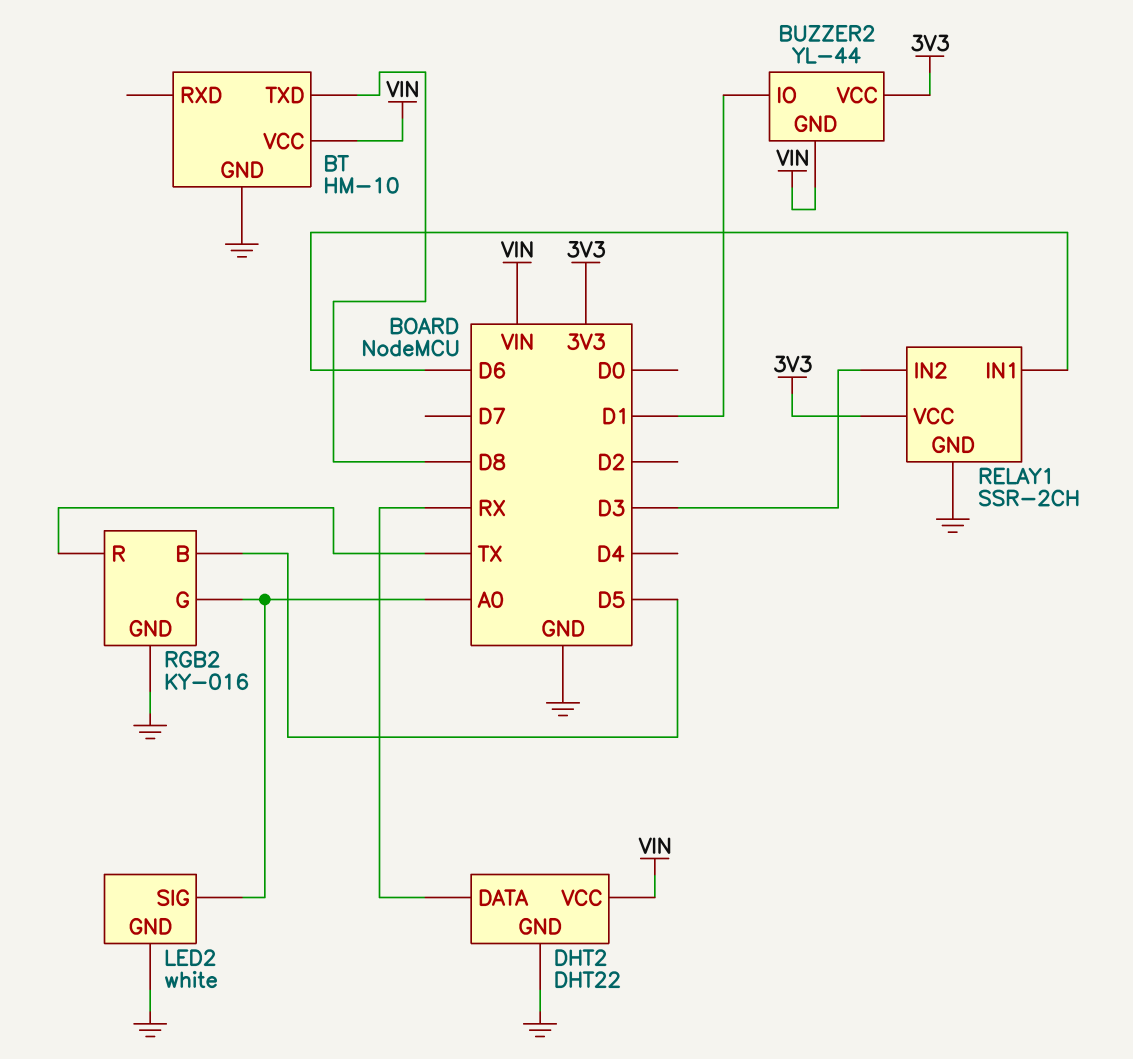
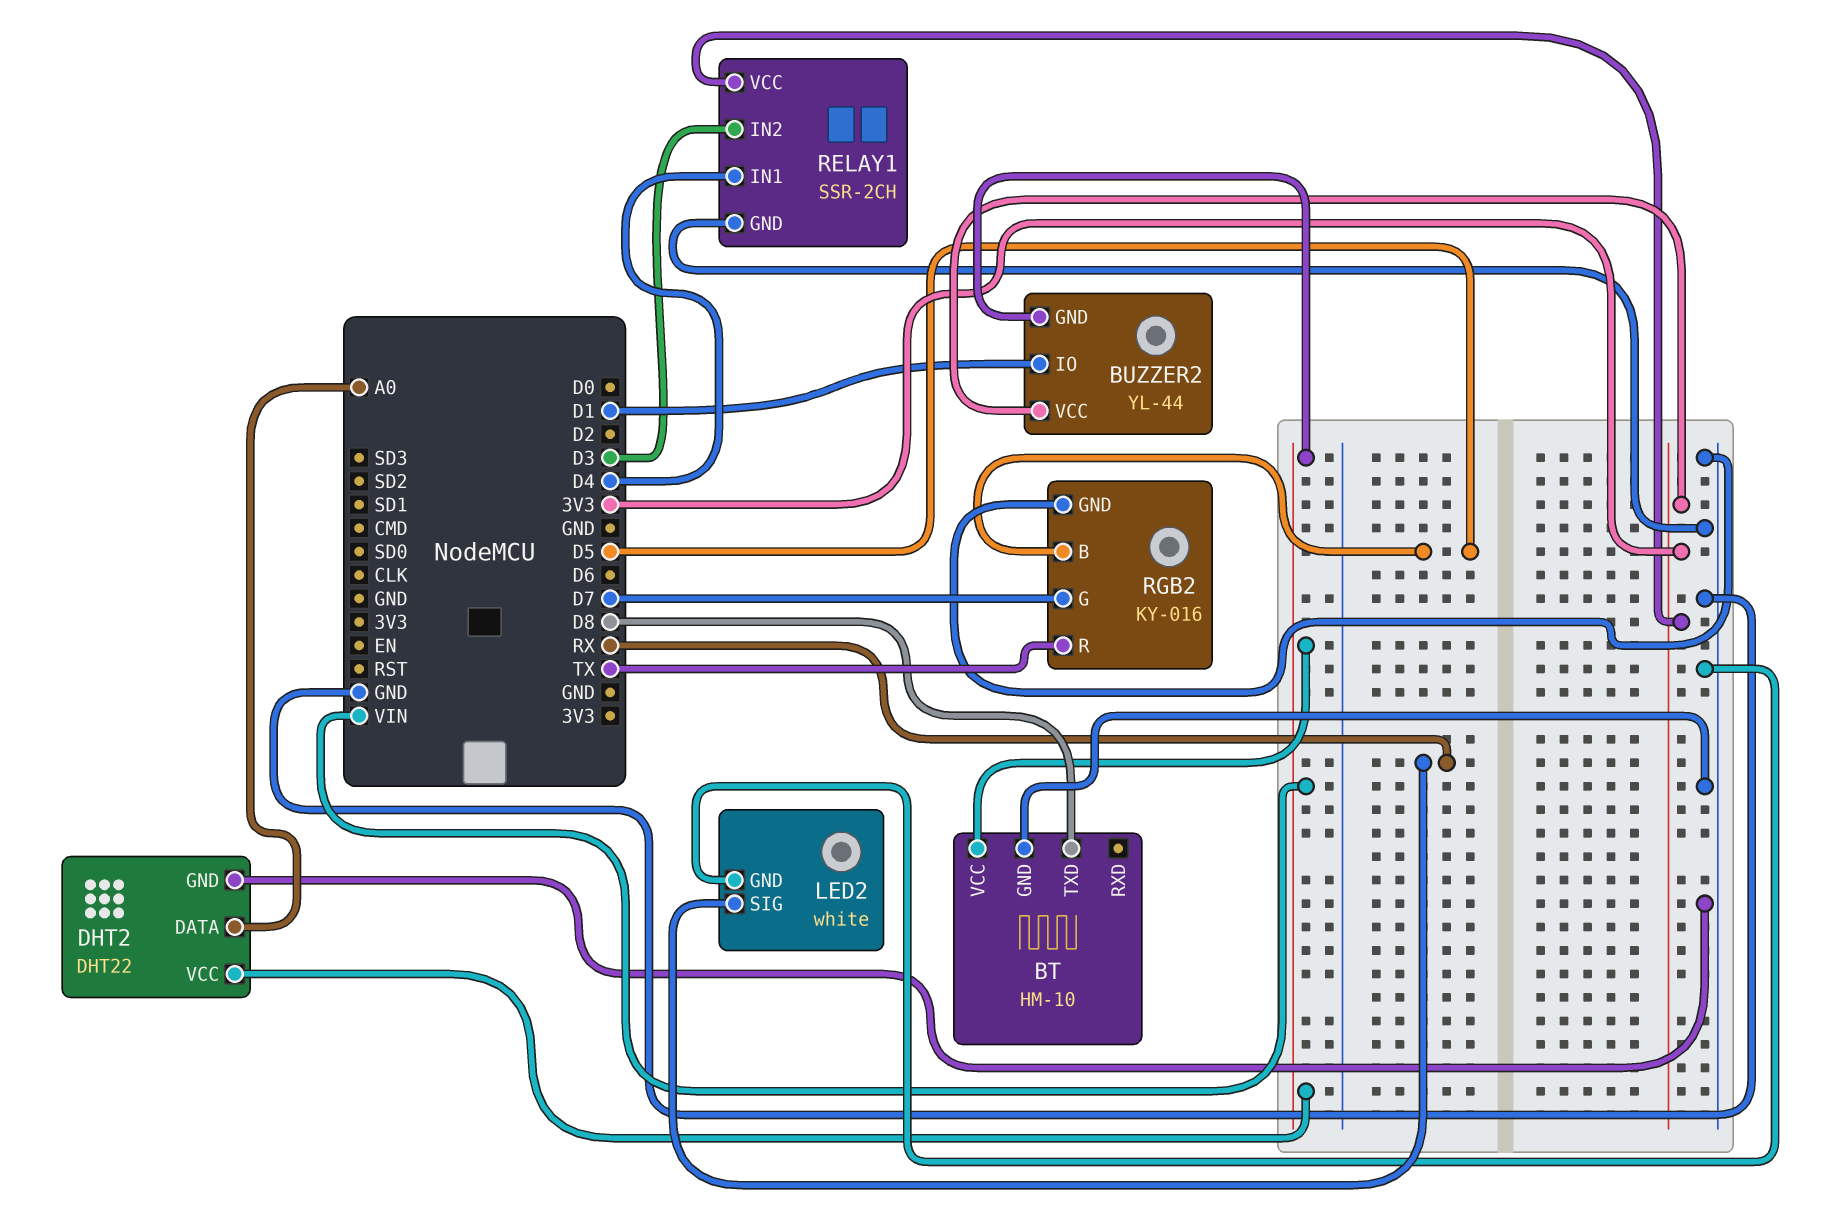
DHT2 pin DATA: RX -> A0
LED2 pin SIG: A0 -> RX
RELAY1 pin IN1: D6 -> D4
RGB2 pin G: A0 -> D7

